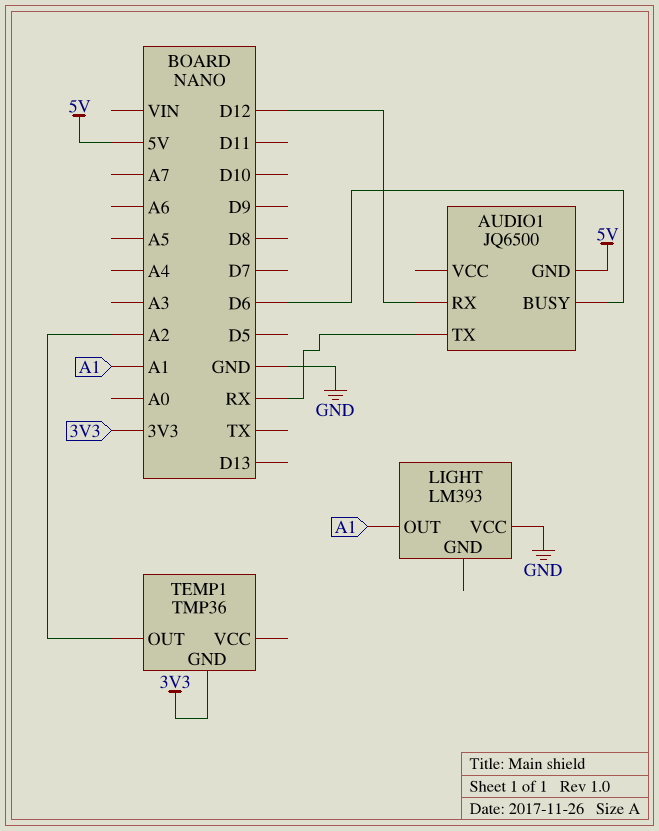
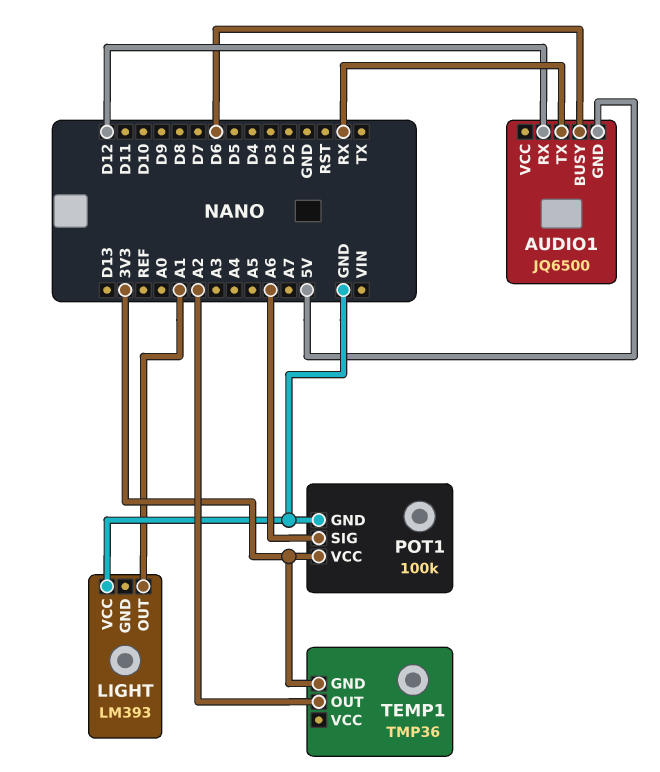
POT1: none -> 100k
POT1 pin GND: none -> GND
POT1 pin SIG: none -> A6
POT1 pin VCC: none -> 3V3

